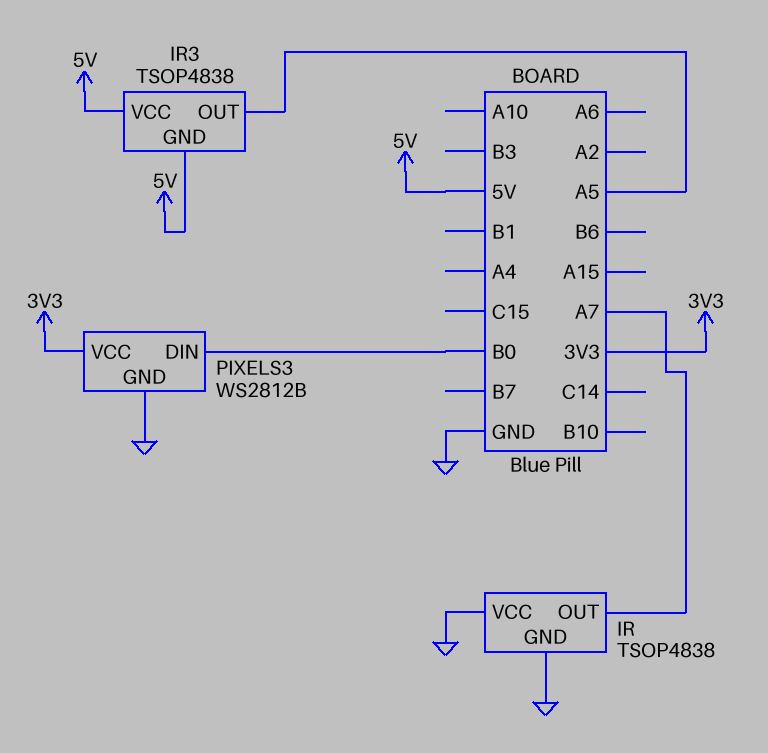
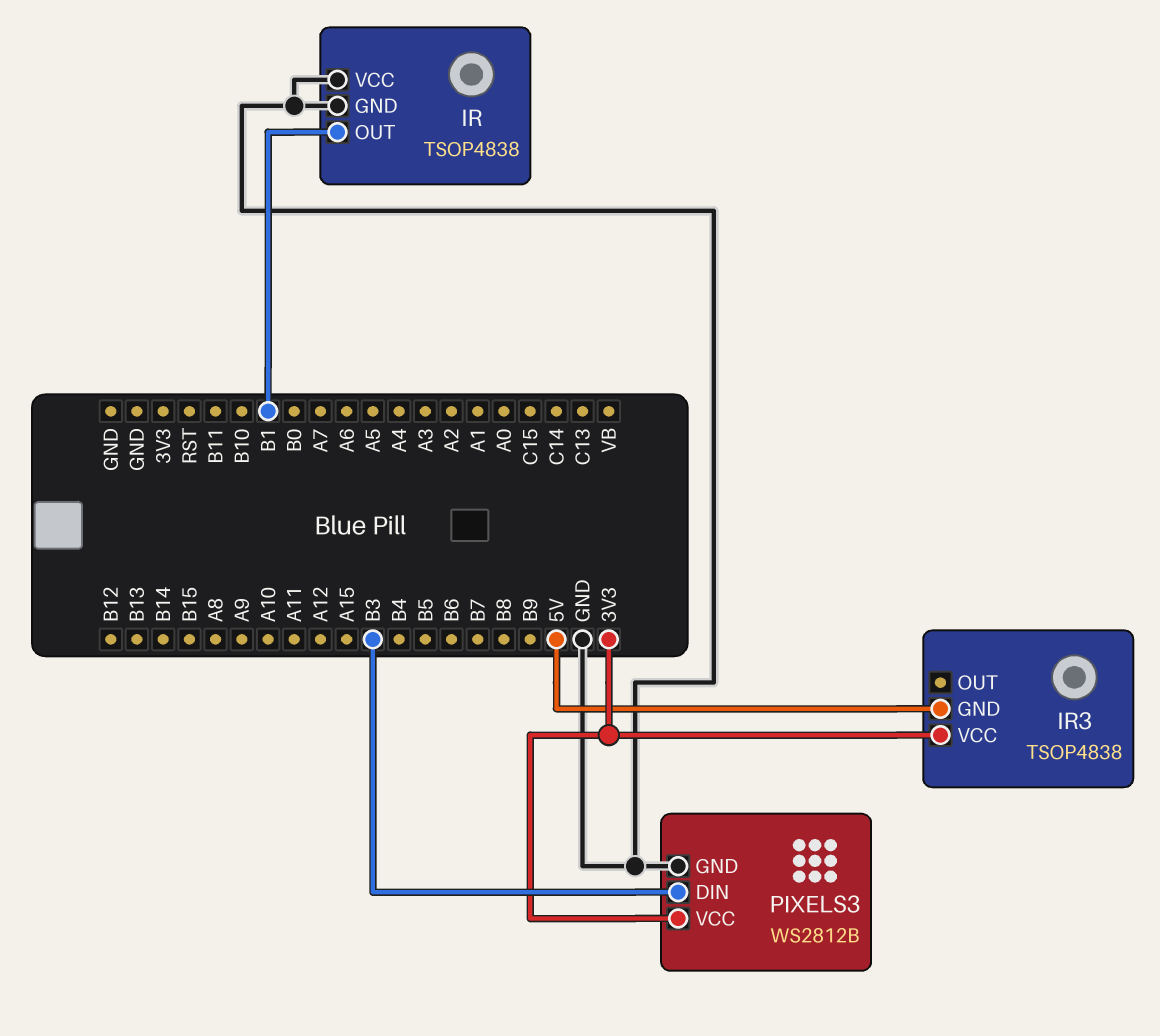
IR pin OUT: A7 -> B1
IR3 pin OUT: A5 -> none
IR3 pin VCC: 5V -> 3V3
PIXELS3 pin DIN: B0 -> B3

